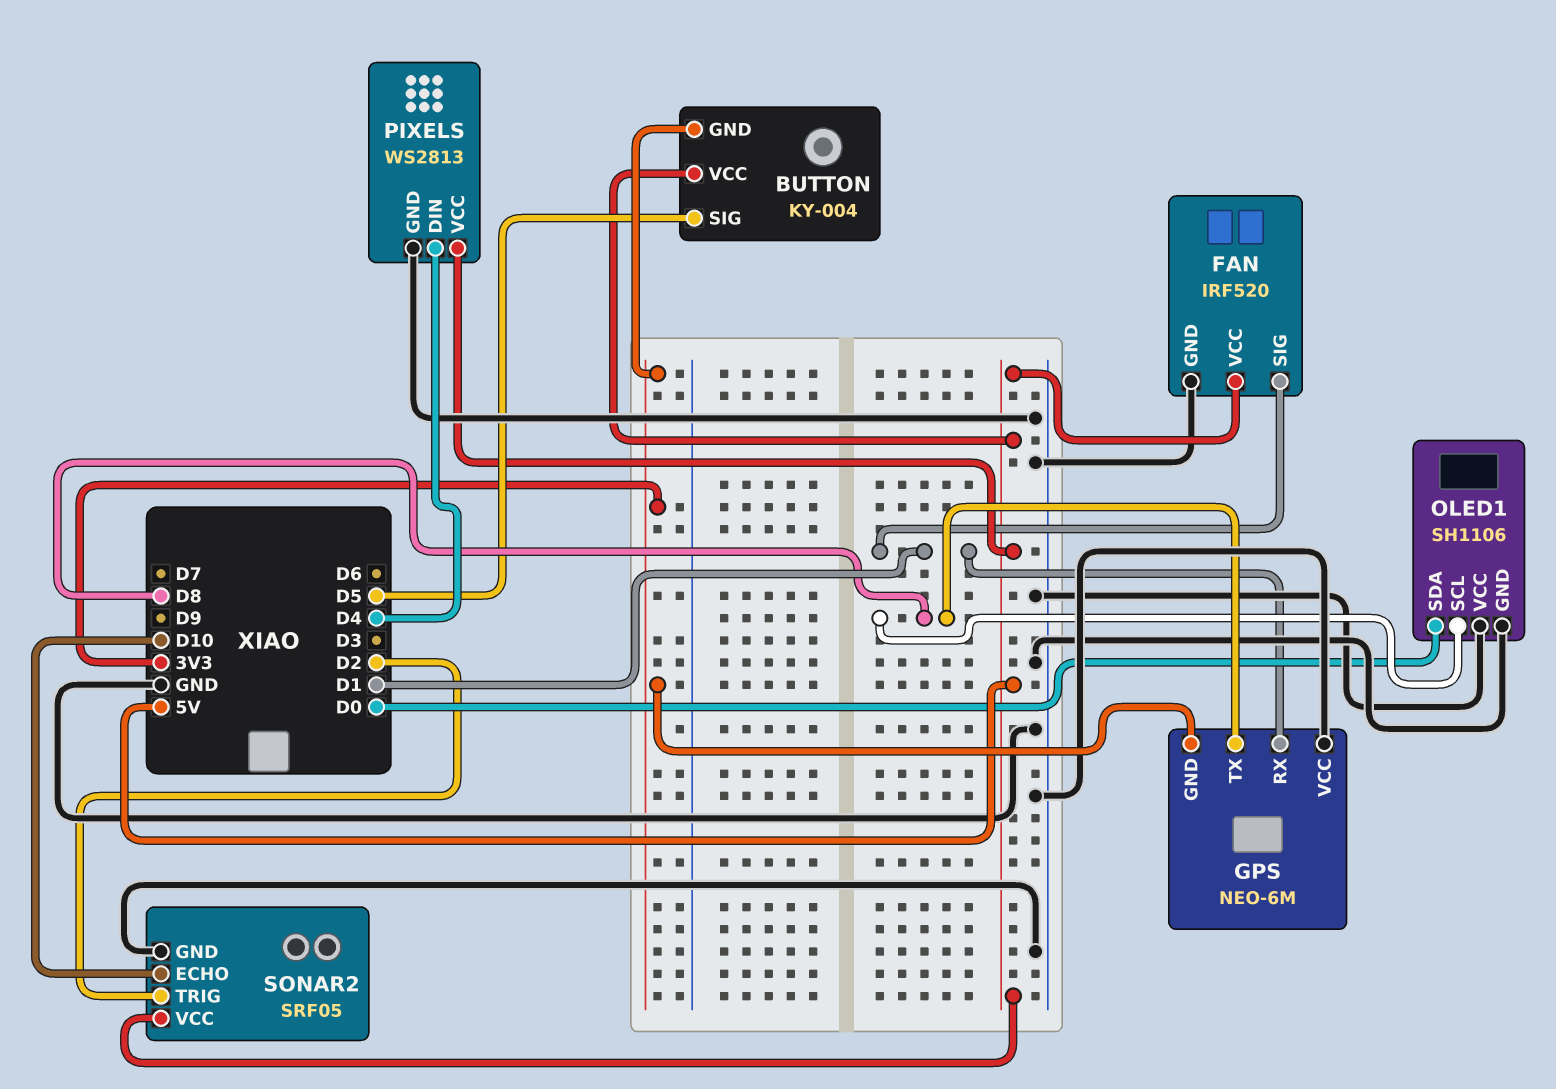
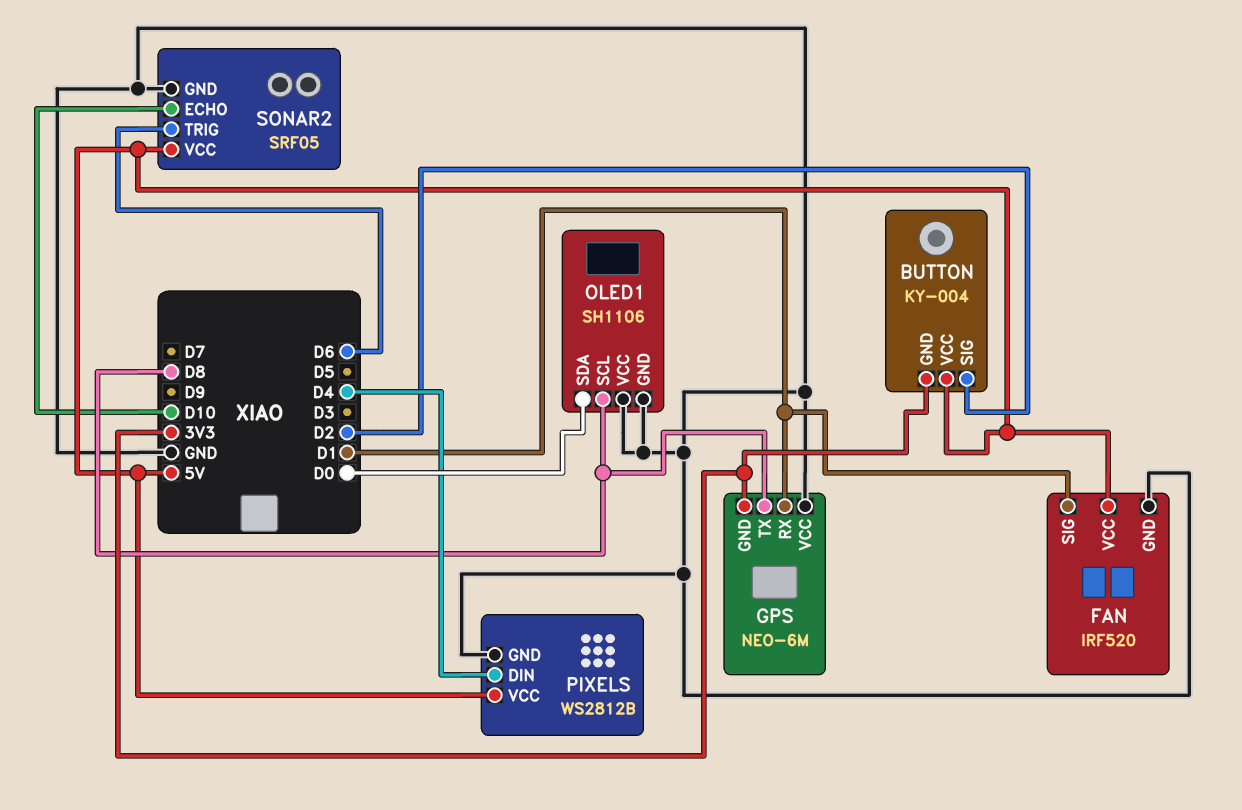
BUTTON pin SIG: D5 -> D2
PIXELS: WS2813 -> WS2812B
SONAR2 pin TRIG: D2 -> D6

